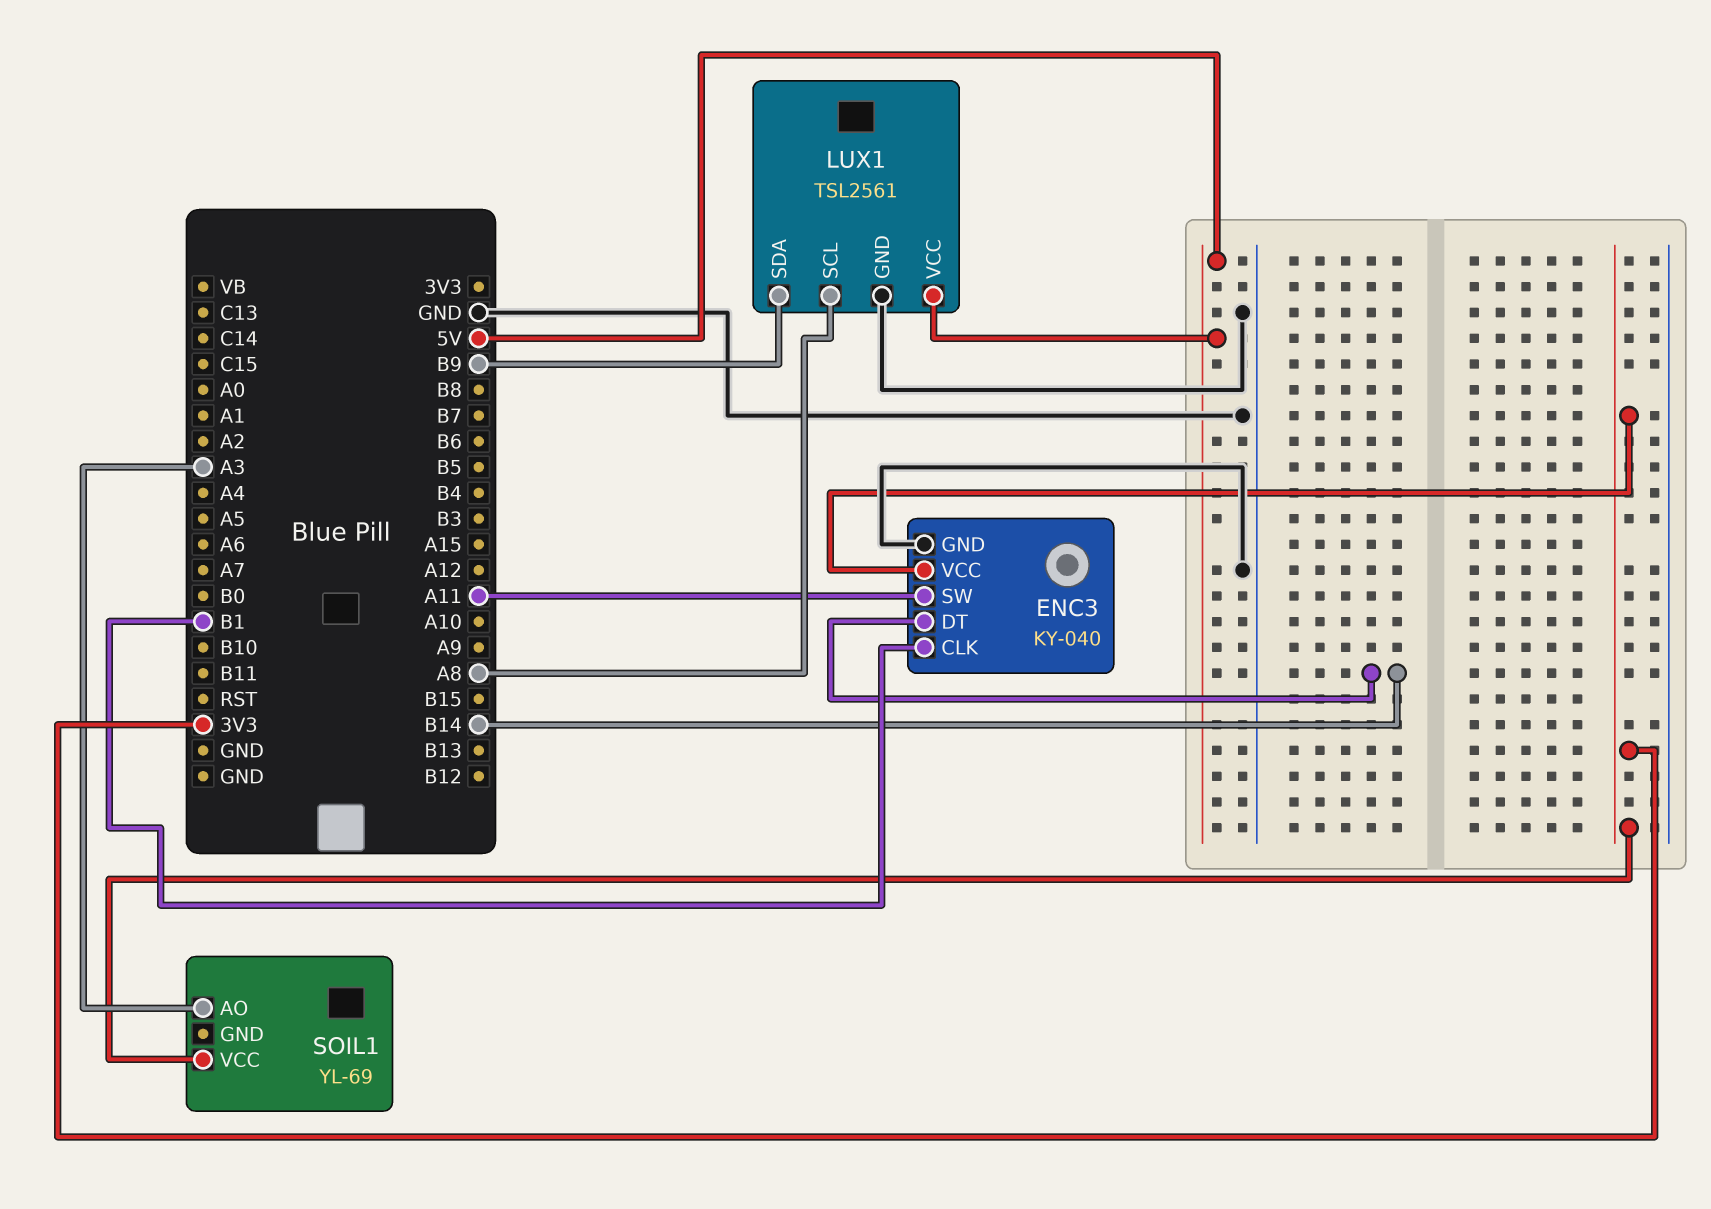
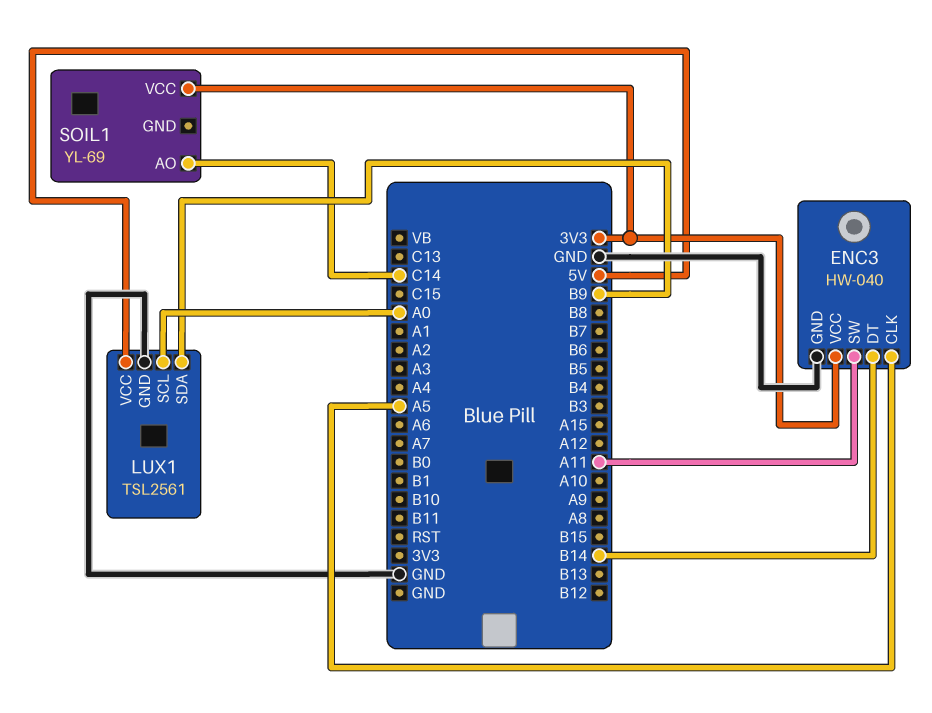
ENC3: KY-040 -> HW-040
ENC3 pin CLK: B1 -> A5
LUX1 pin SCL: A8 -> A0
SOIL1 pin AO: A3 -> C14

